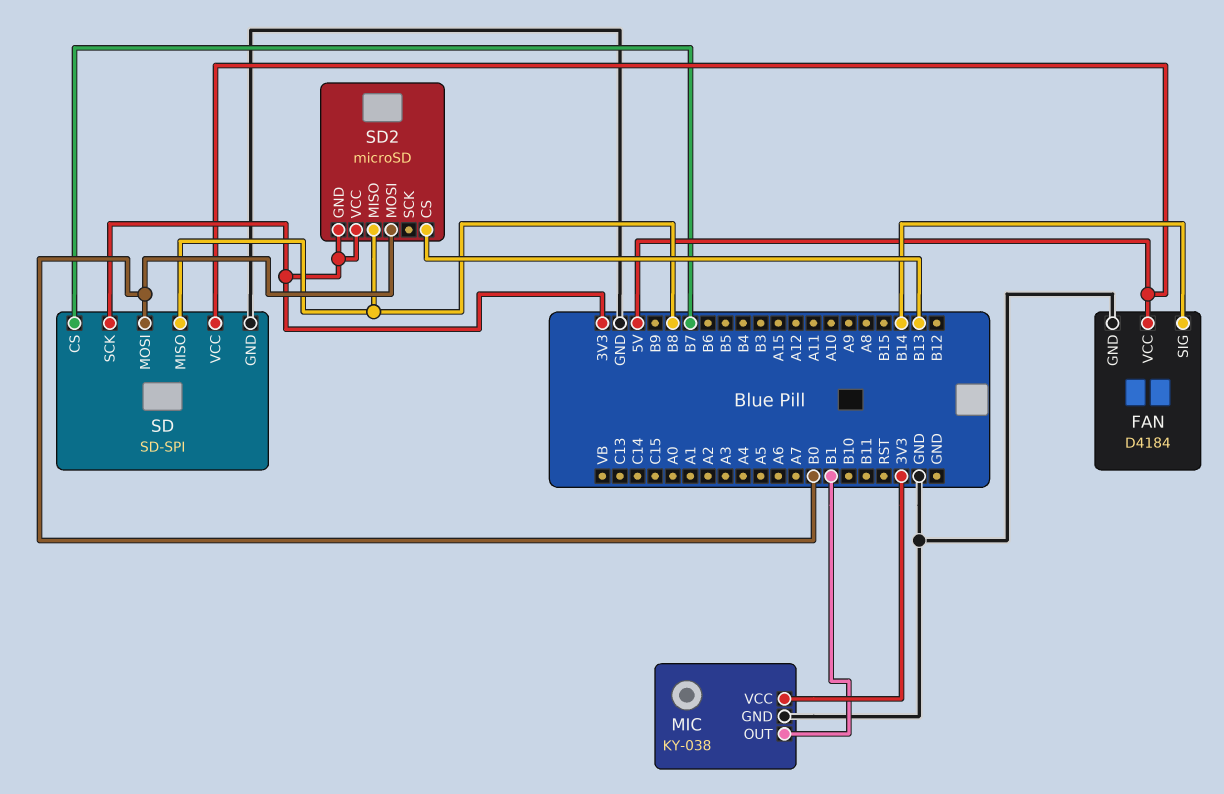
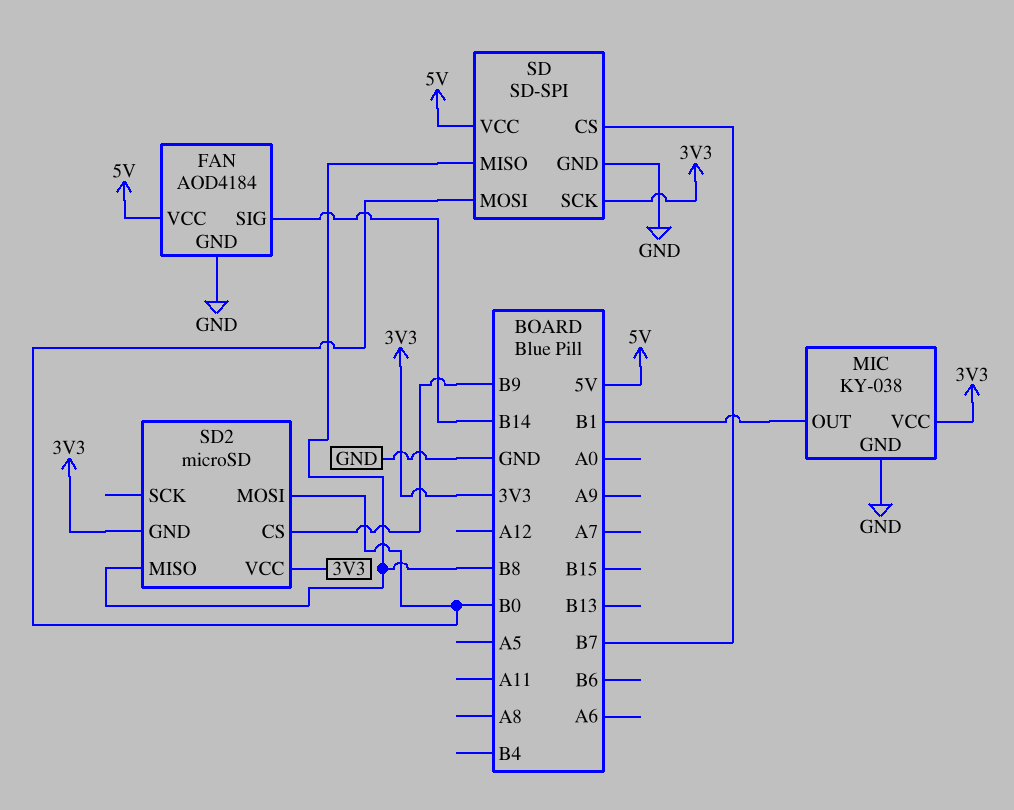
FAN: D4184 -> AOD4184
SD2 pin CS: B13 -> B9

